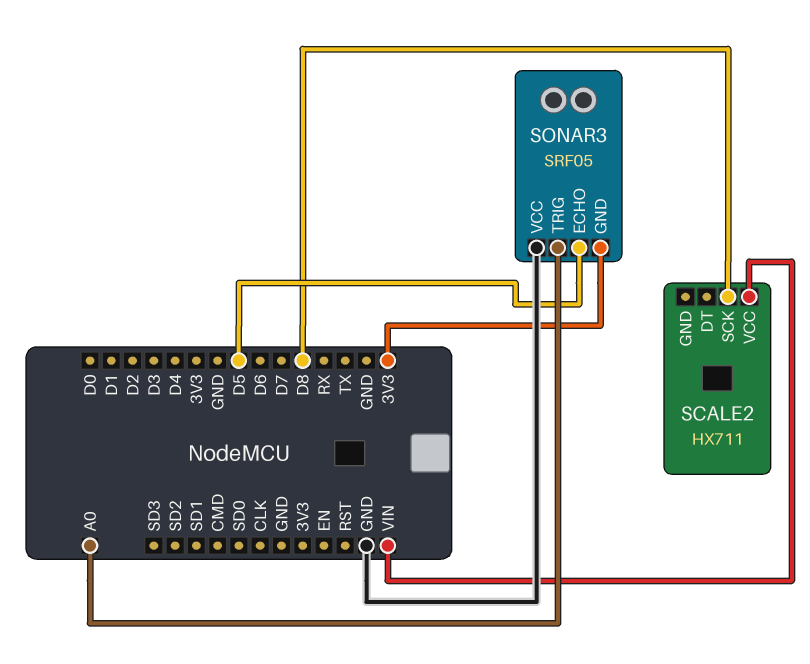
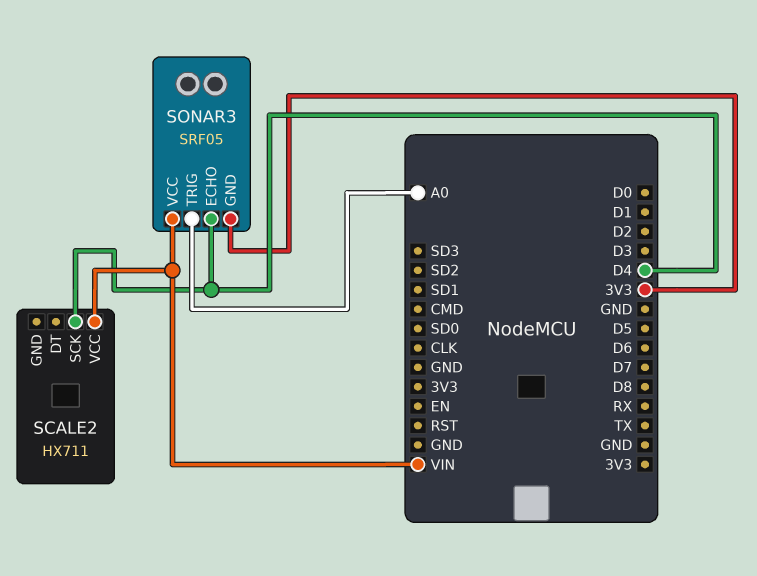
SCALE2 pin SCK: D8 -> D4
SONAR3 pin ECHO: D5 -> D4
SONAR3 pin VCC: GND -> VIN

